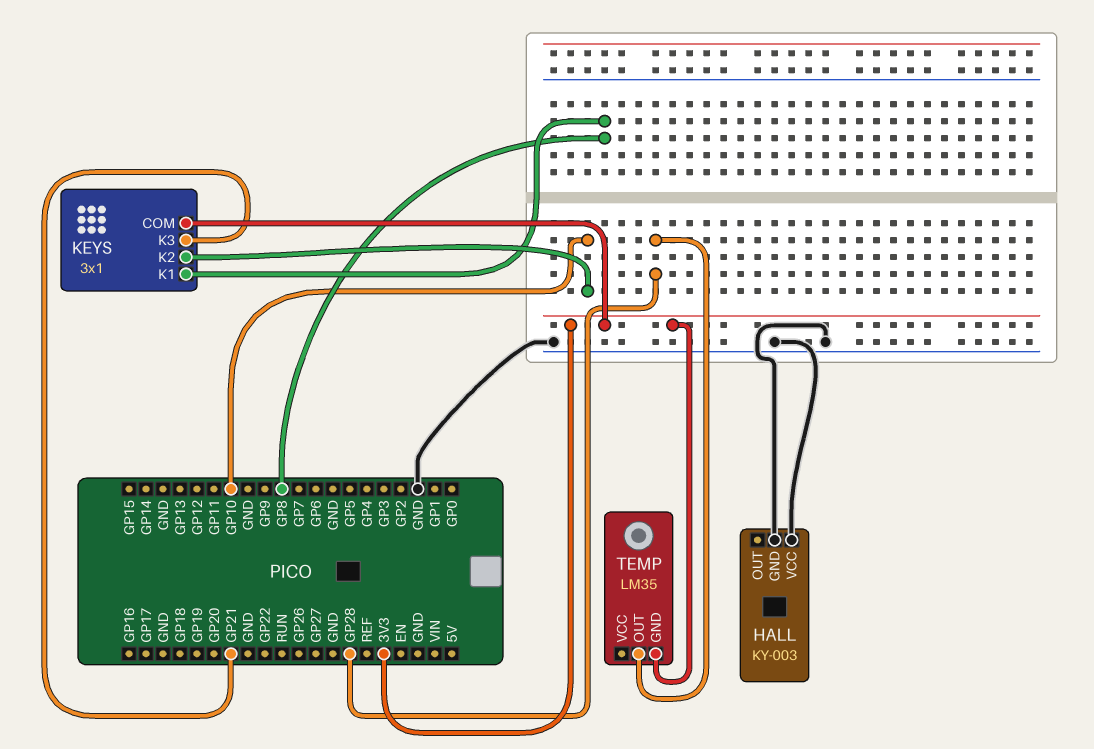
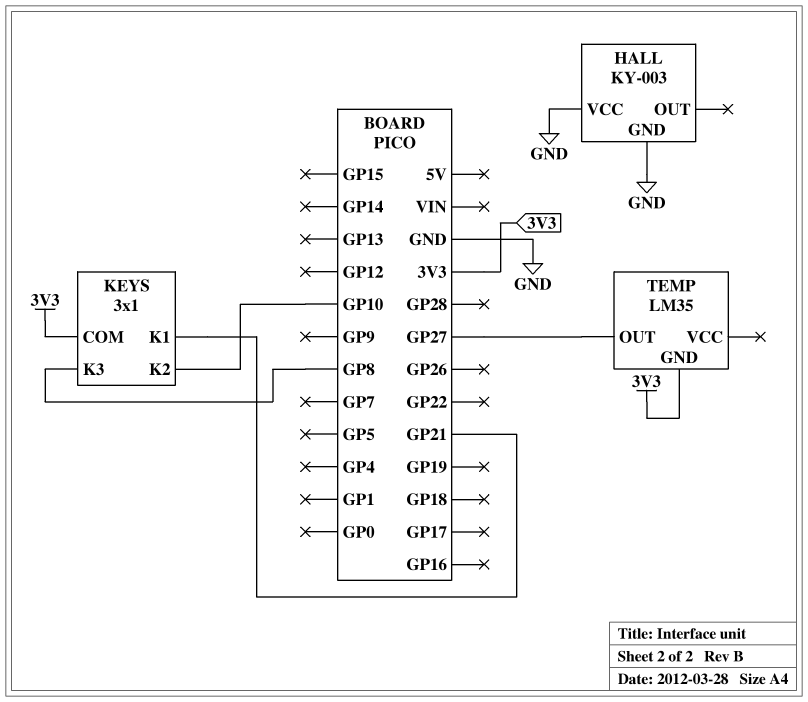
KEYS pin K1: GP8 -> GP21
KEYS pin K3: GP21 -> GP8
TEMP pin OUT: GP28 -> GP27

